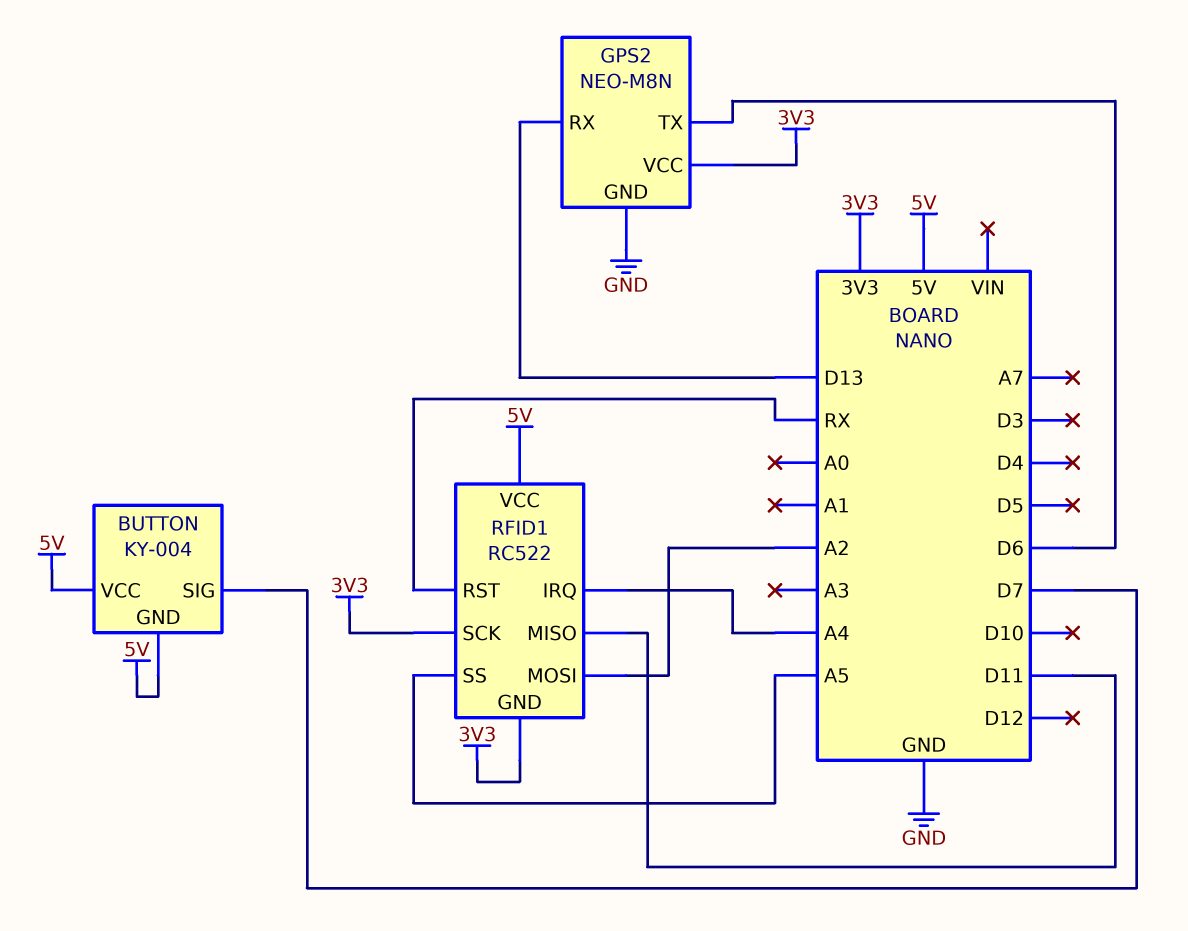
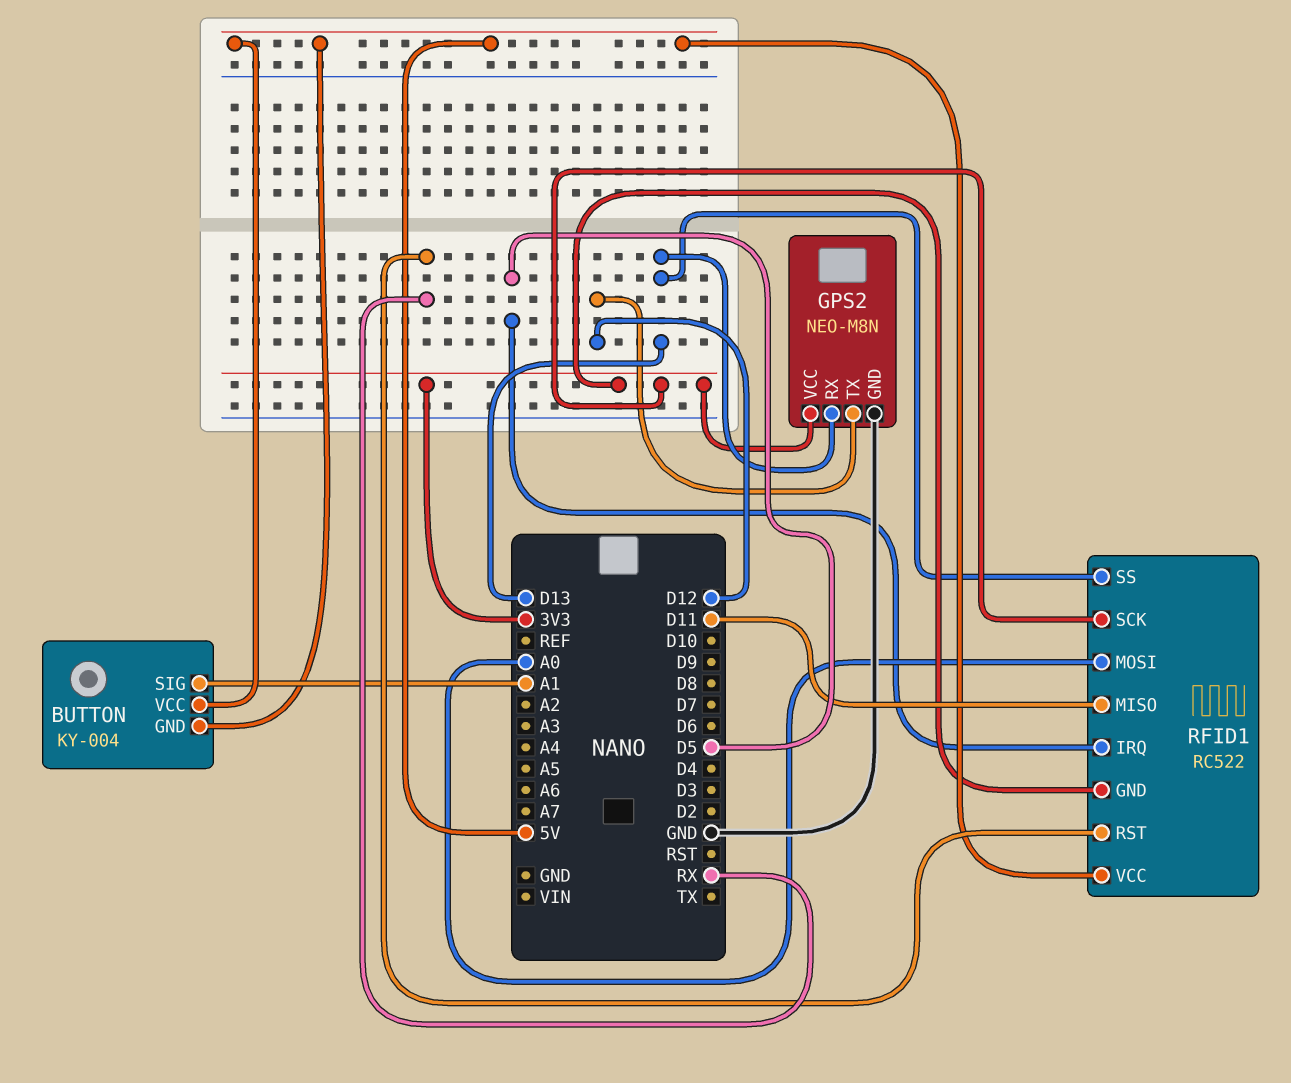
BUTTON pin SIG: D7 -> A1
GPS2 pin TX: D6 -> D12
RFID1 pin IRQ: A4 -> D5
RFID1 pin MOSI: A2 -> A0
RFID1 pin SS: A5 -> D13

